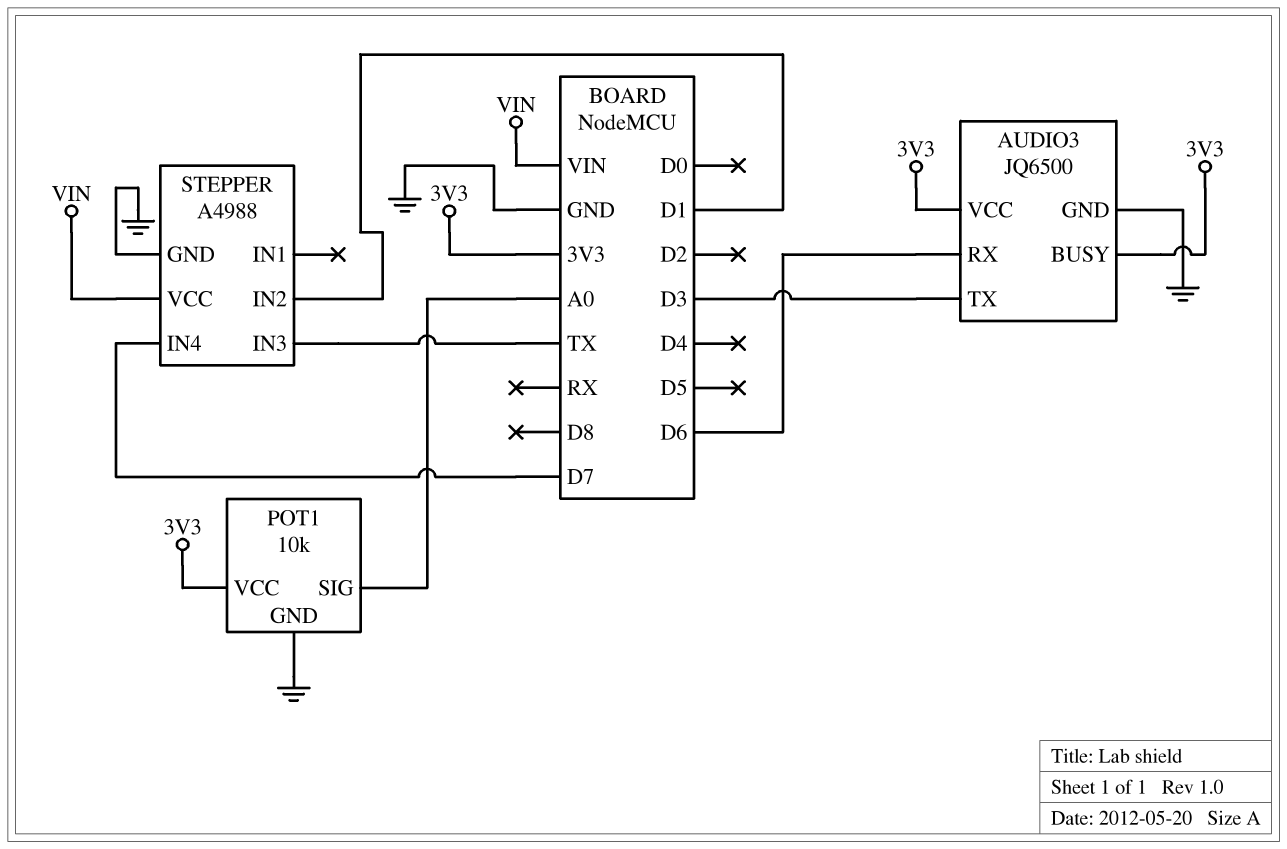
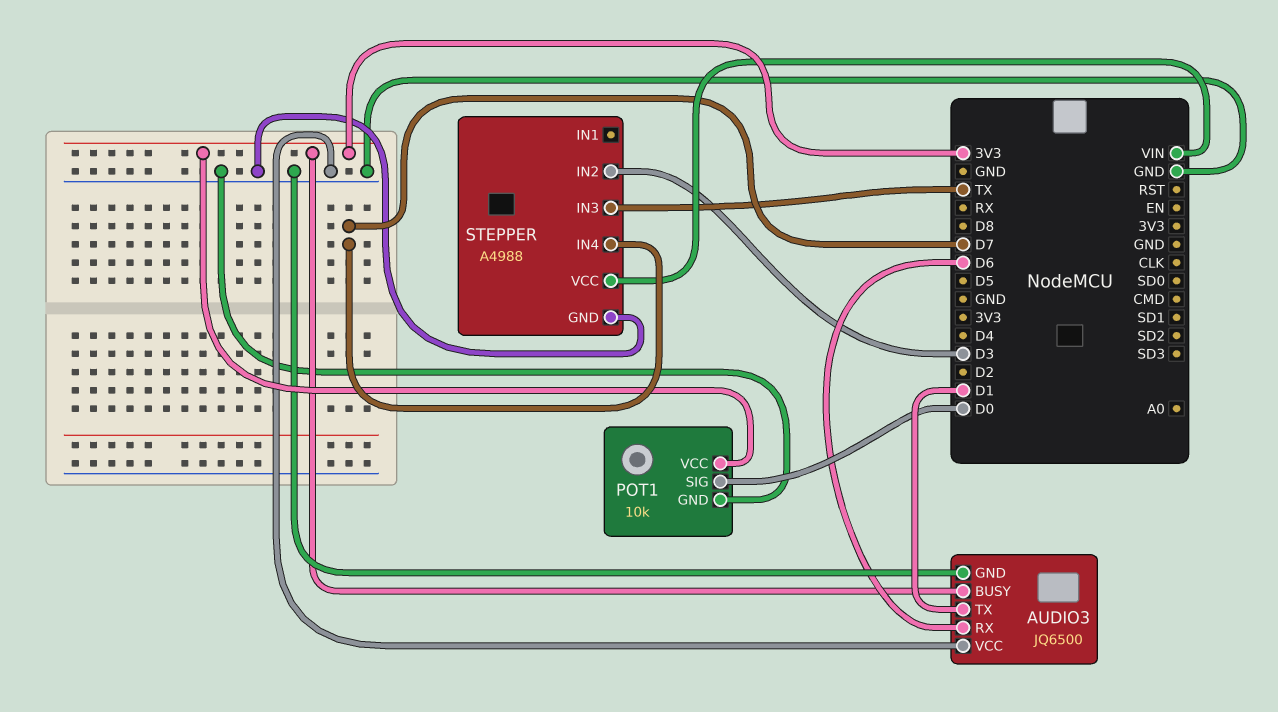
AUDIO3 pin TX: D3 -> D1
AUDIO3 pin VCC: 3V3 -> GND
POT1 pin SIG: A0 -> D0
STEPPER pin IN2: D1 -> D3

